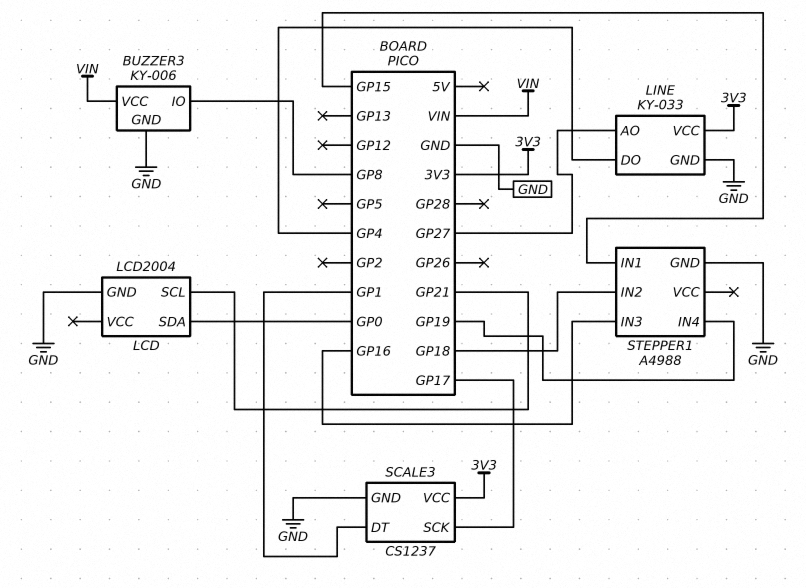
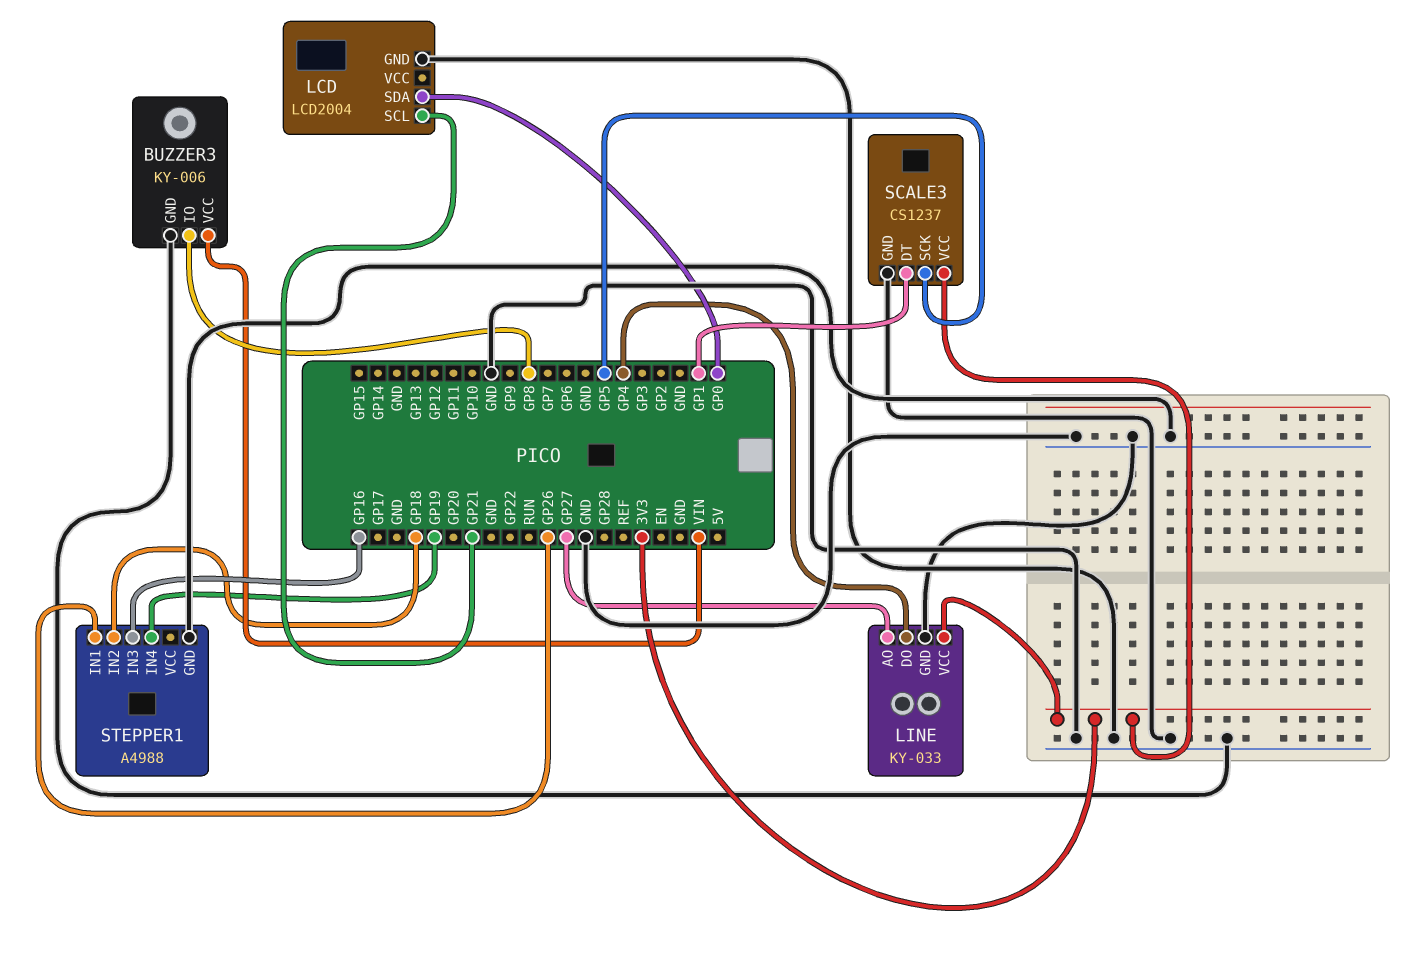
SCALE3 pin SCK: GP17 -> GP5
STEPPER1 pin IN1: GP15 -> GP26

